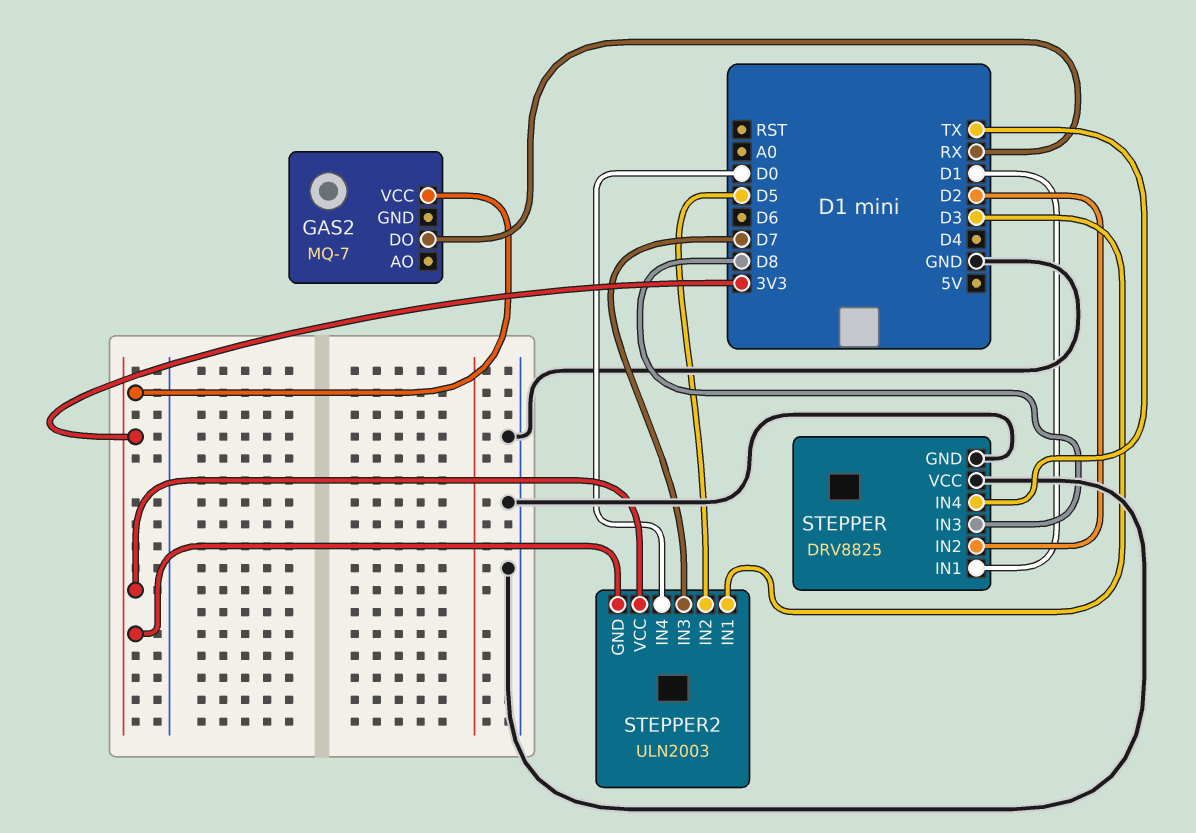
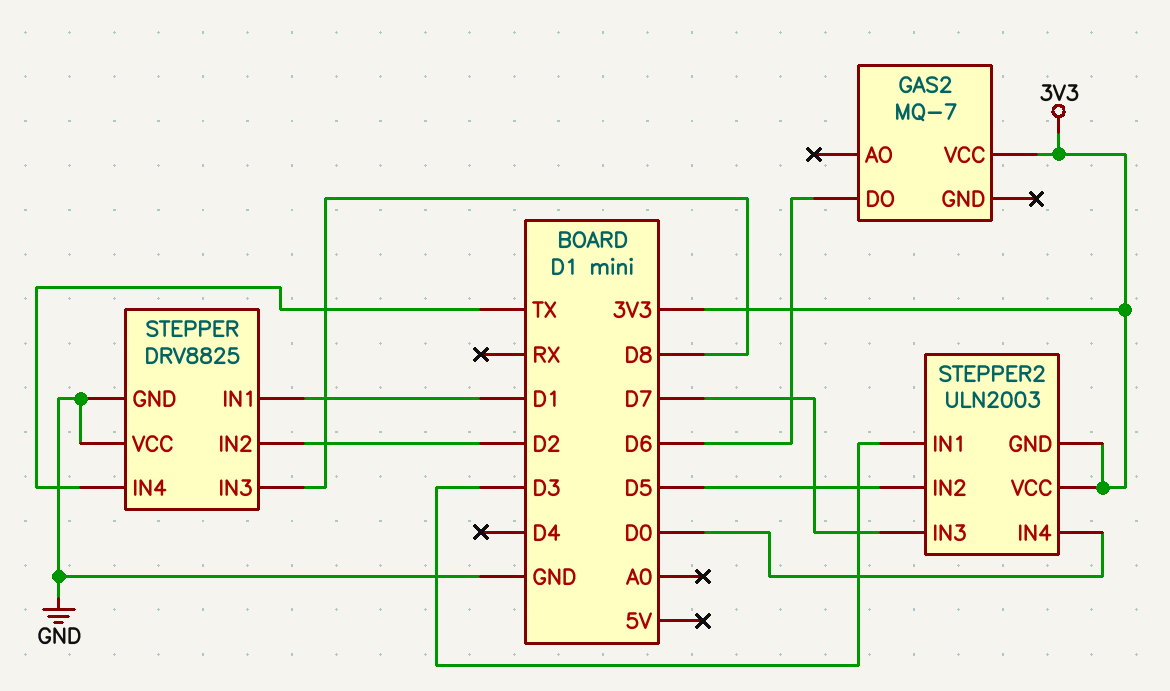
GAS2 pin DO: RX -> D6

